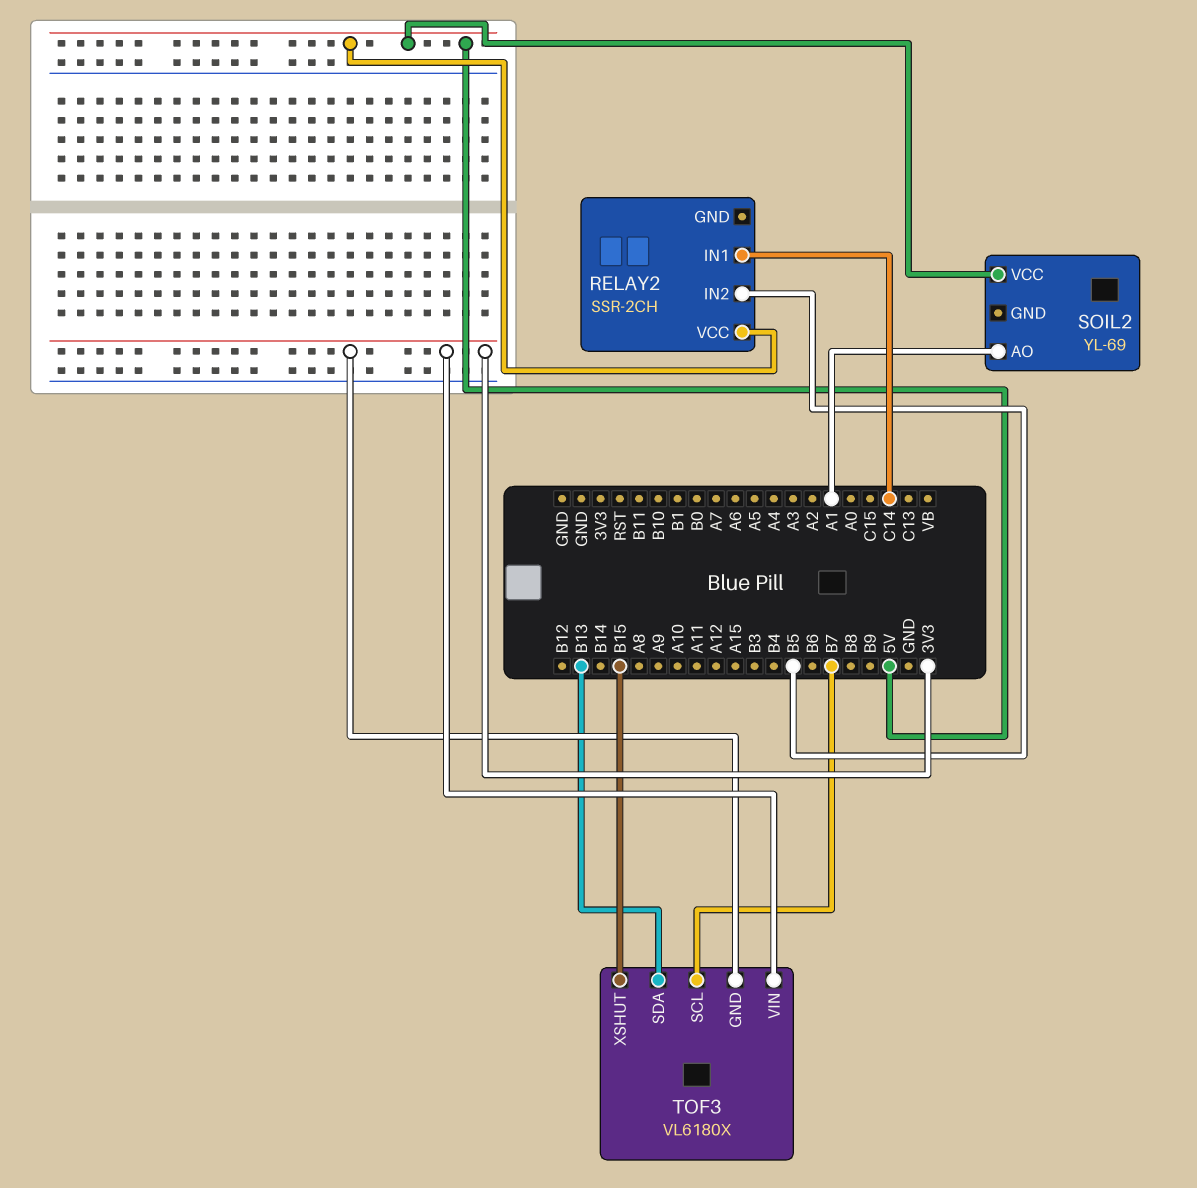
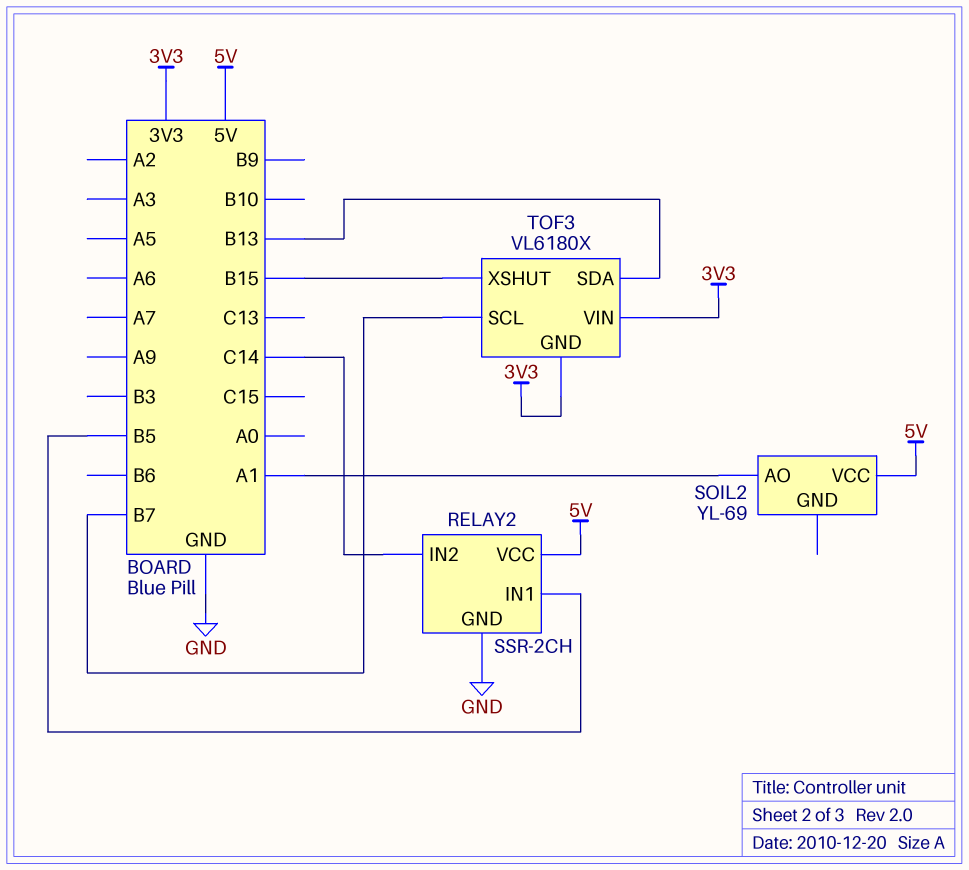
RELAY2 pin GND: none -> GND
RELAY2 pin IN1: C14 -> B5
RELAY2 pin IN2: B5 -> C14

